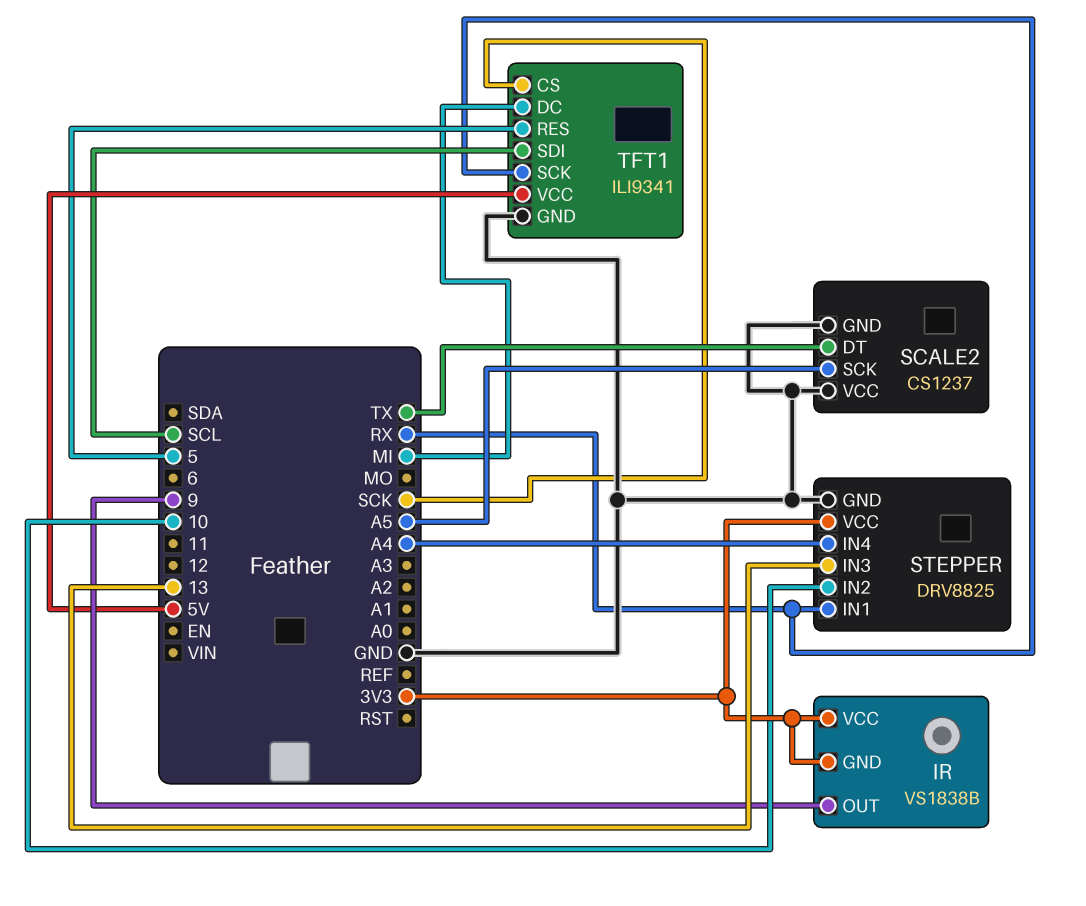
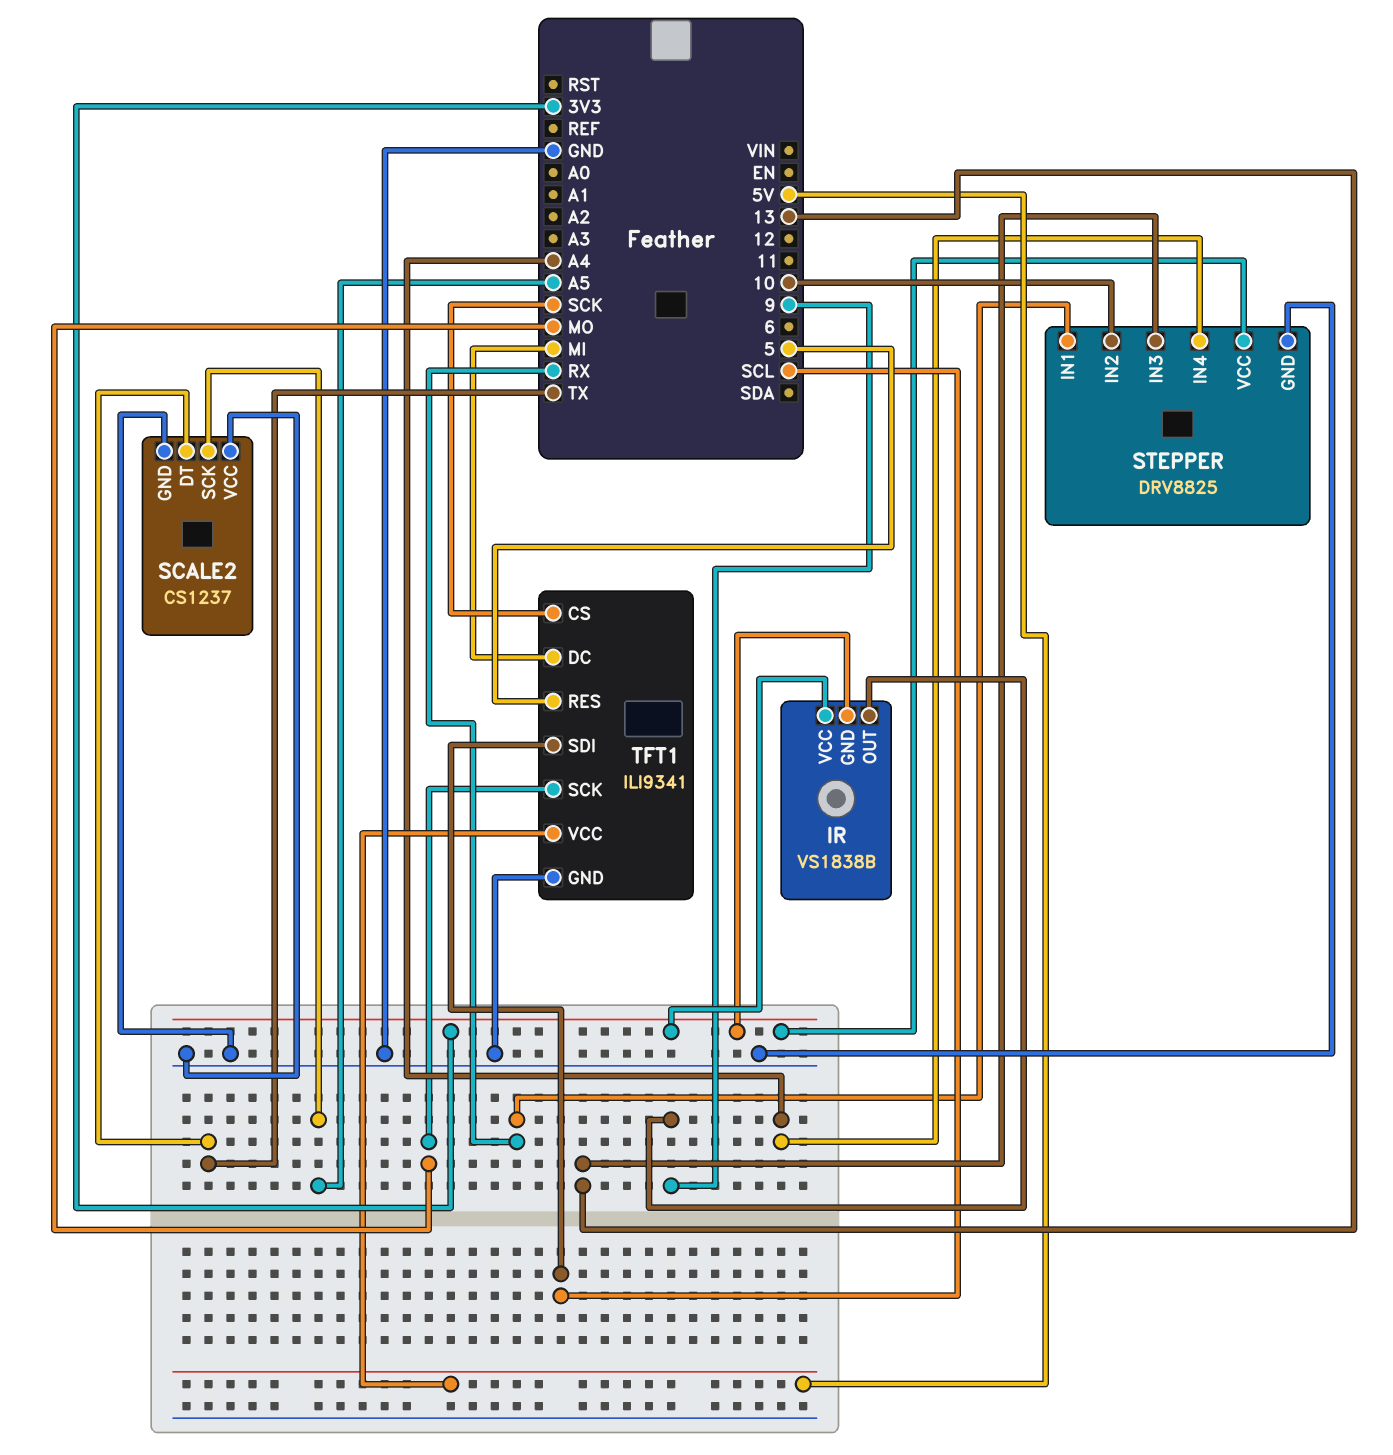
TFT1 pin SCK: RX -> MO

